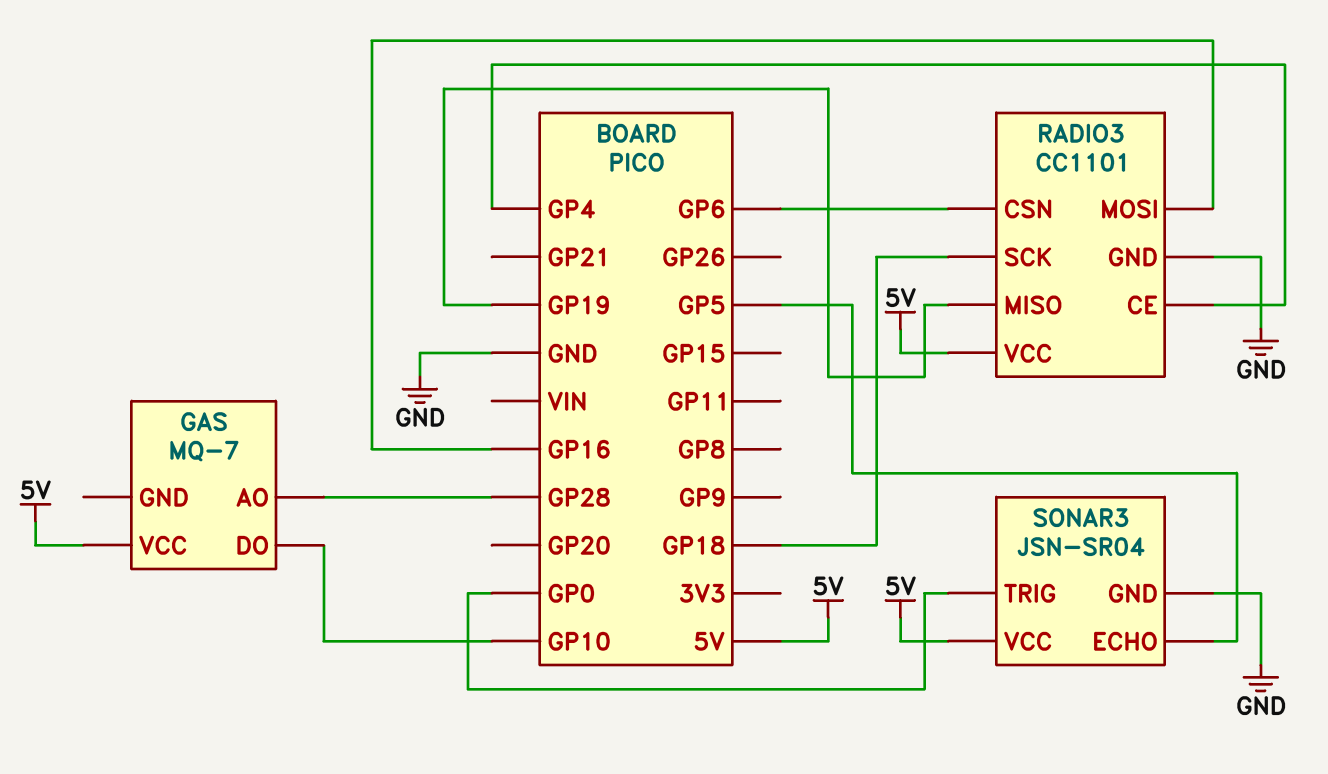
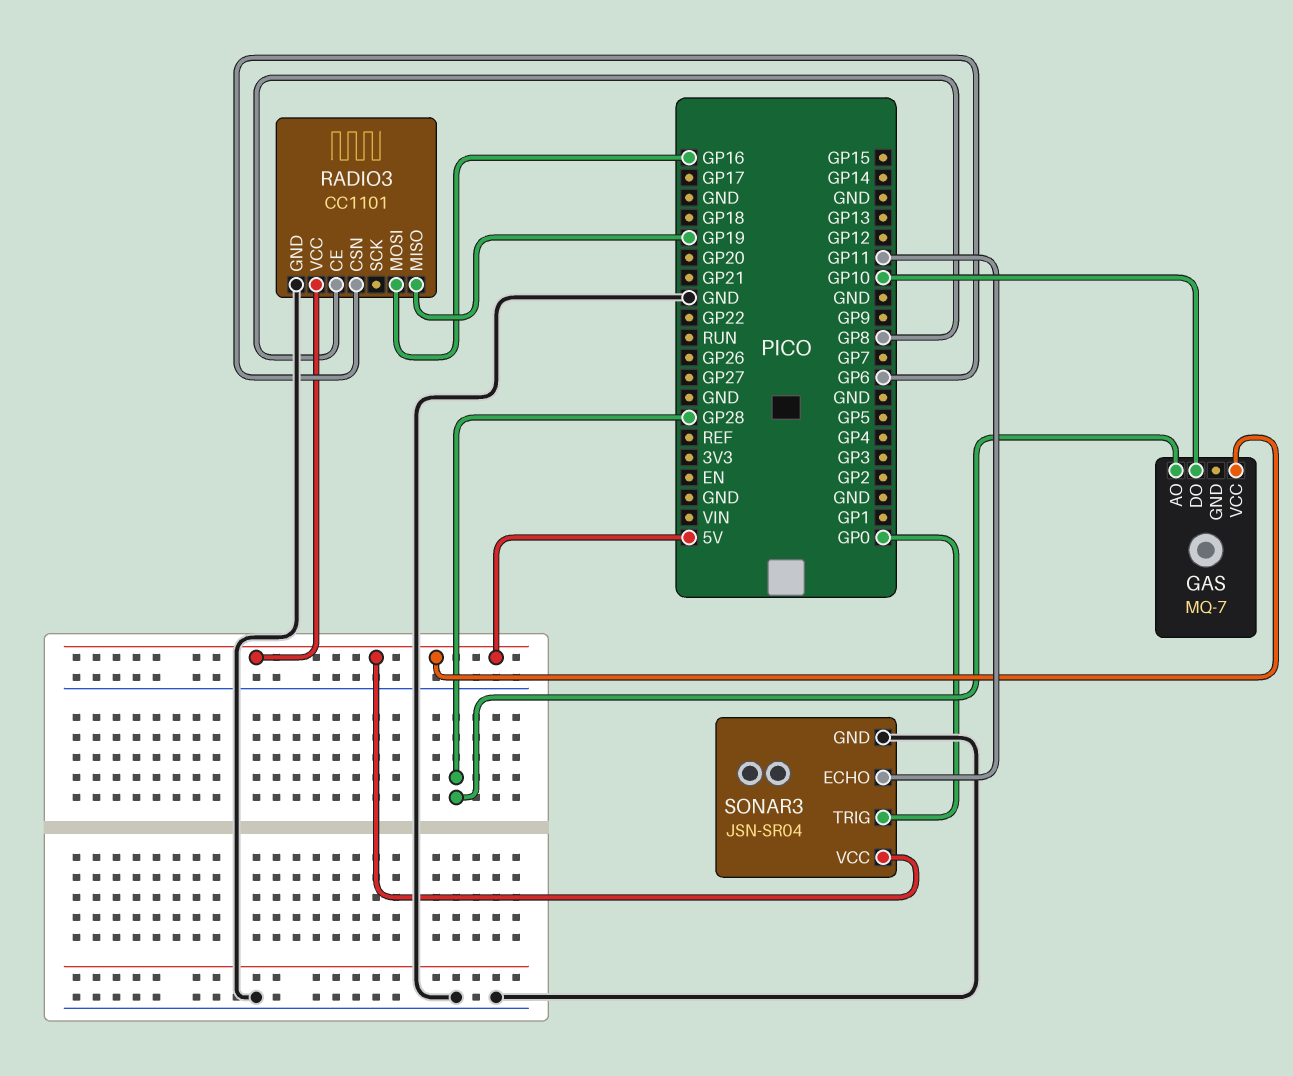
RADIO3 pin CE: GP4 -> GP8
RADIO3 pin SCK: GP18 -> none
SONAR3 pin ECHO: GP5 -> GP11

